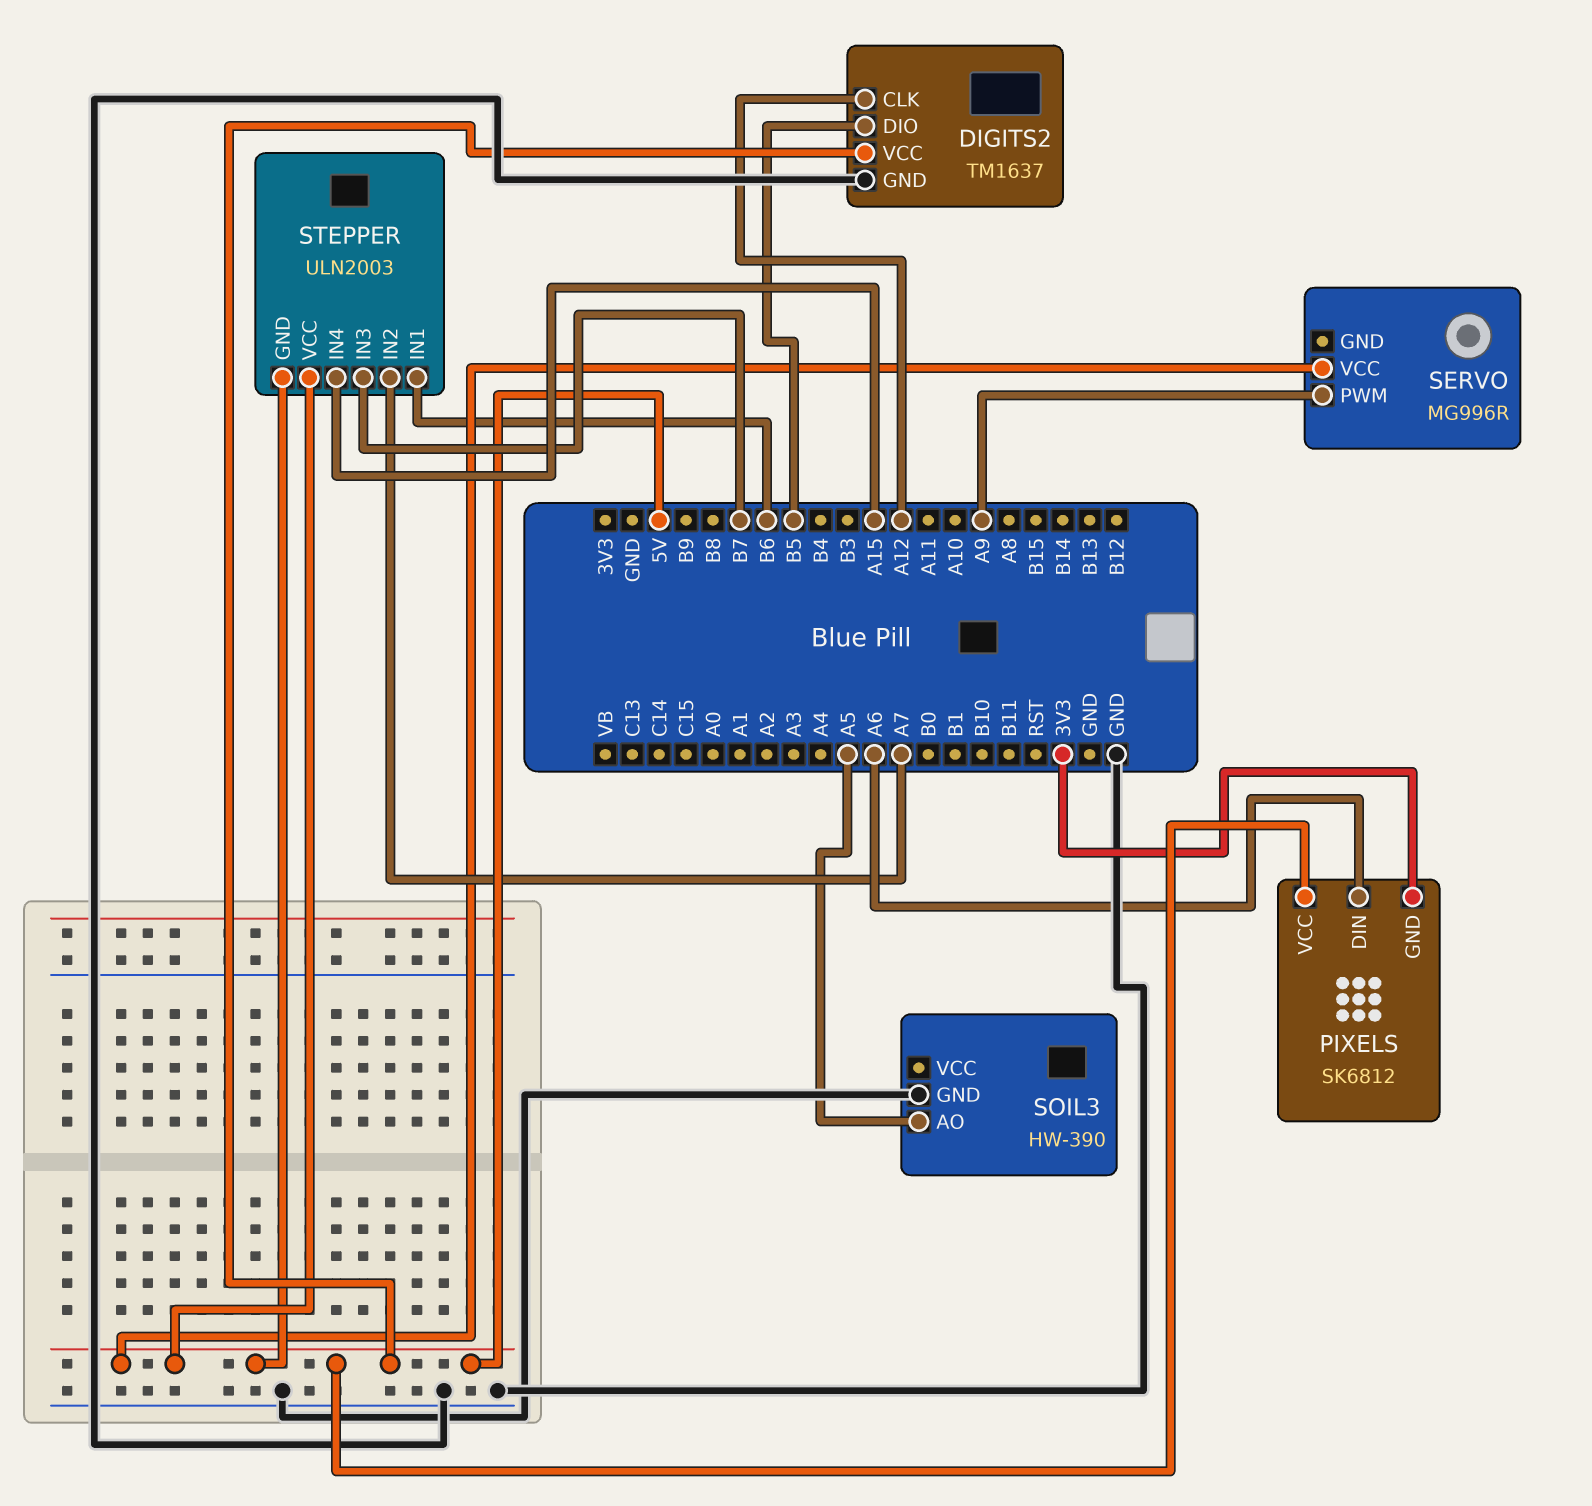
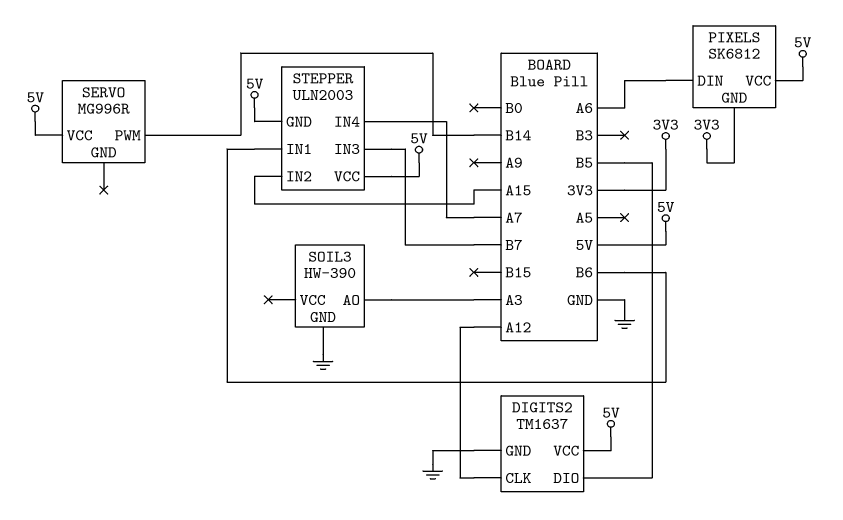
SERVO pin PWM: A9 -> B14
SOIL3 pin AO: A5 -> A3
STEPPER pin IN2: A7 -> A15
STEPPER pin IN4: A15 -> A7

